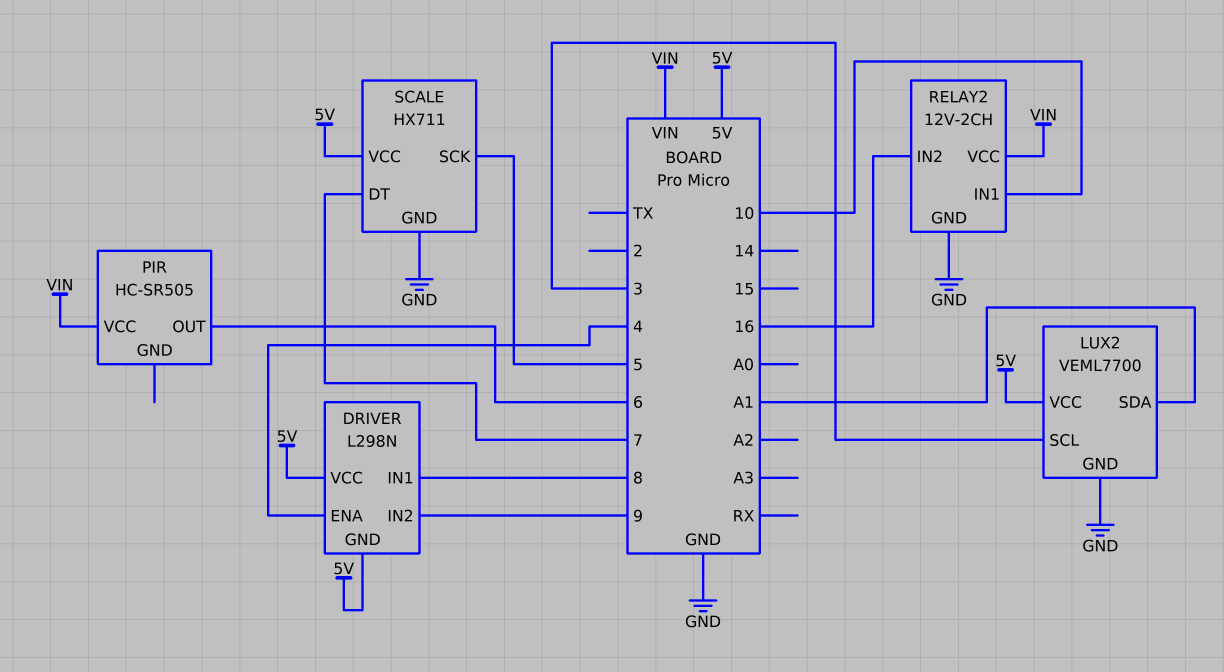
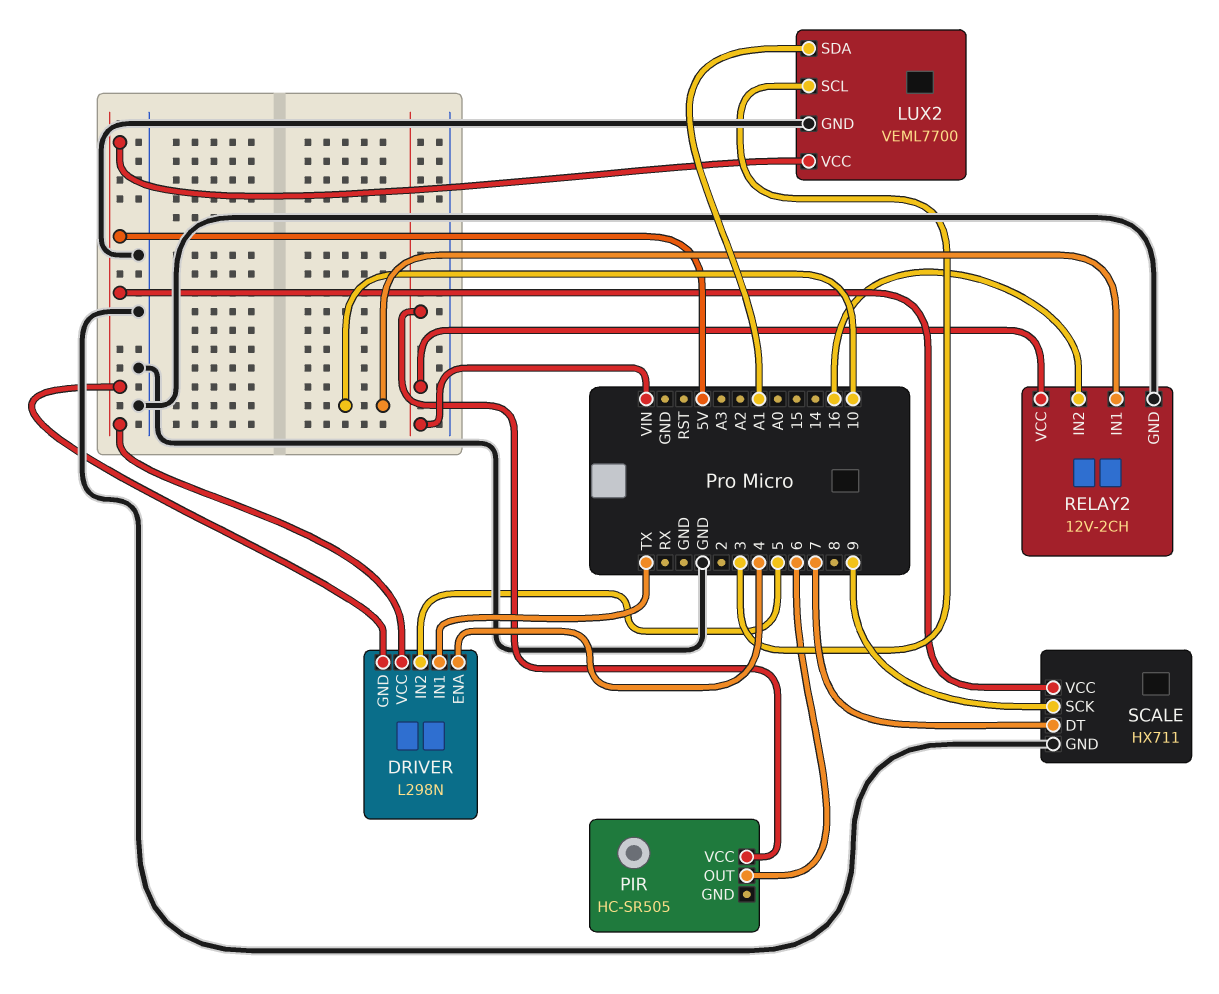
DRIVER pin IN1: 8 -> TX
DRIVER pin IN2: 9 -> 5
SCALE pin SCK: 5 -> 9

